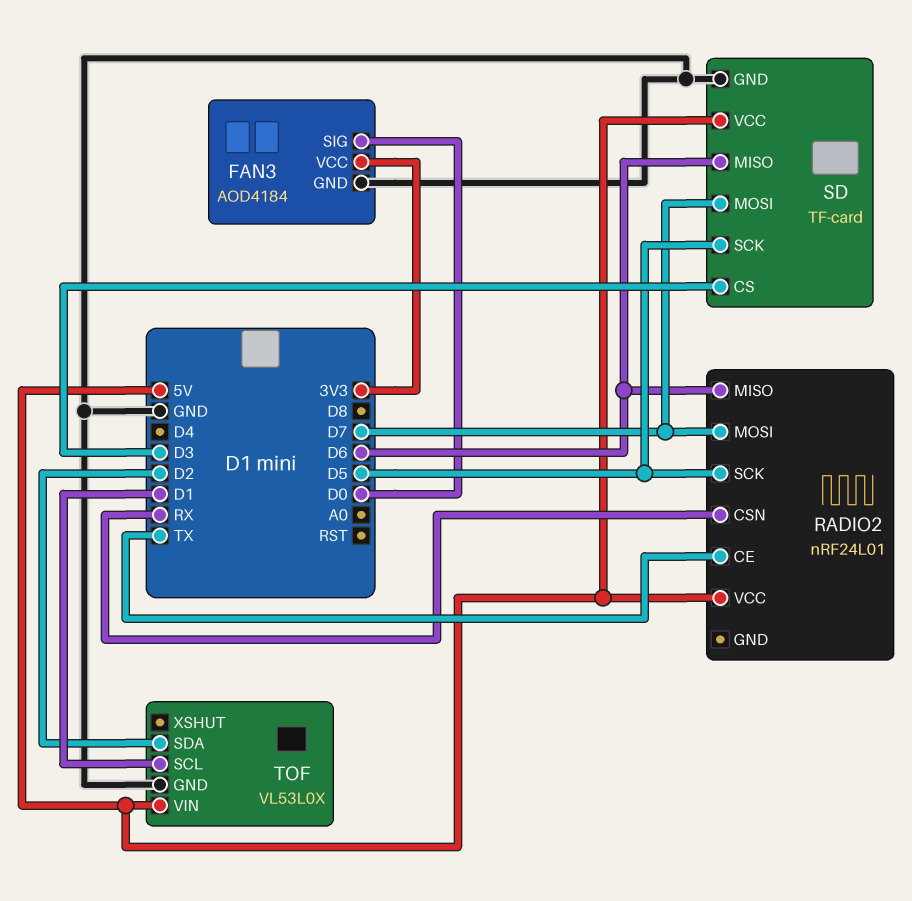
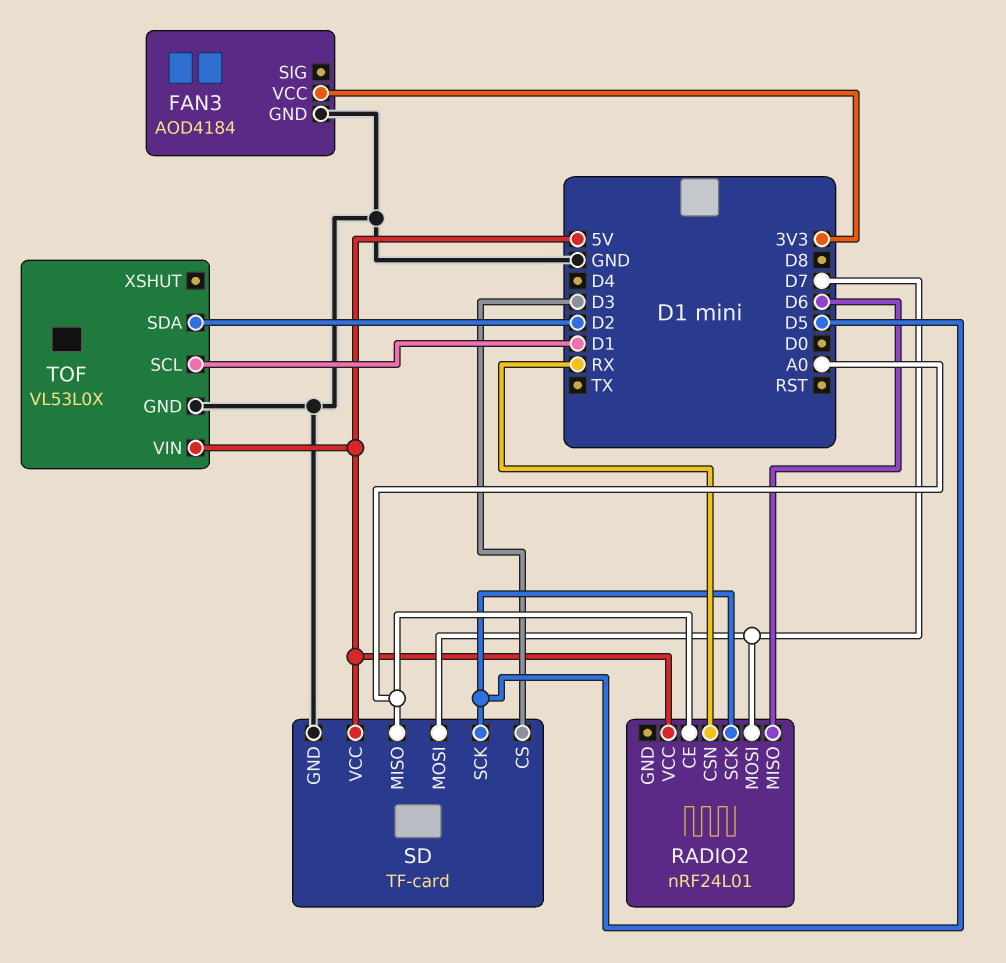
FAN3 pin SIG: D0 -> none
RADIO2 pin CE: TX -> A0
SD pin MISO: D6 -> A0

